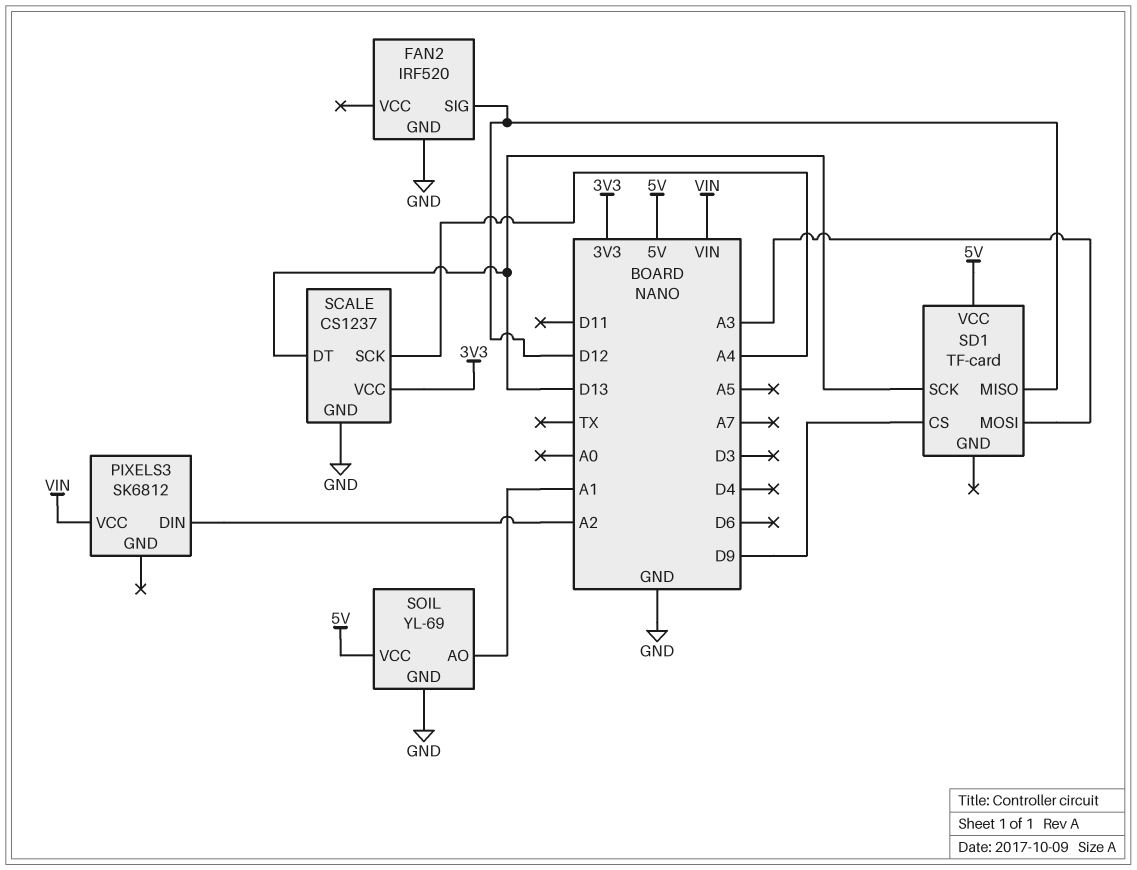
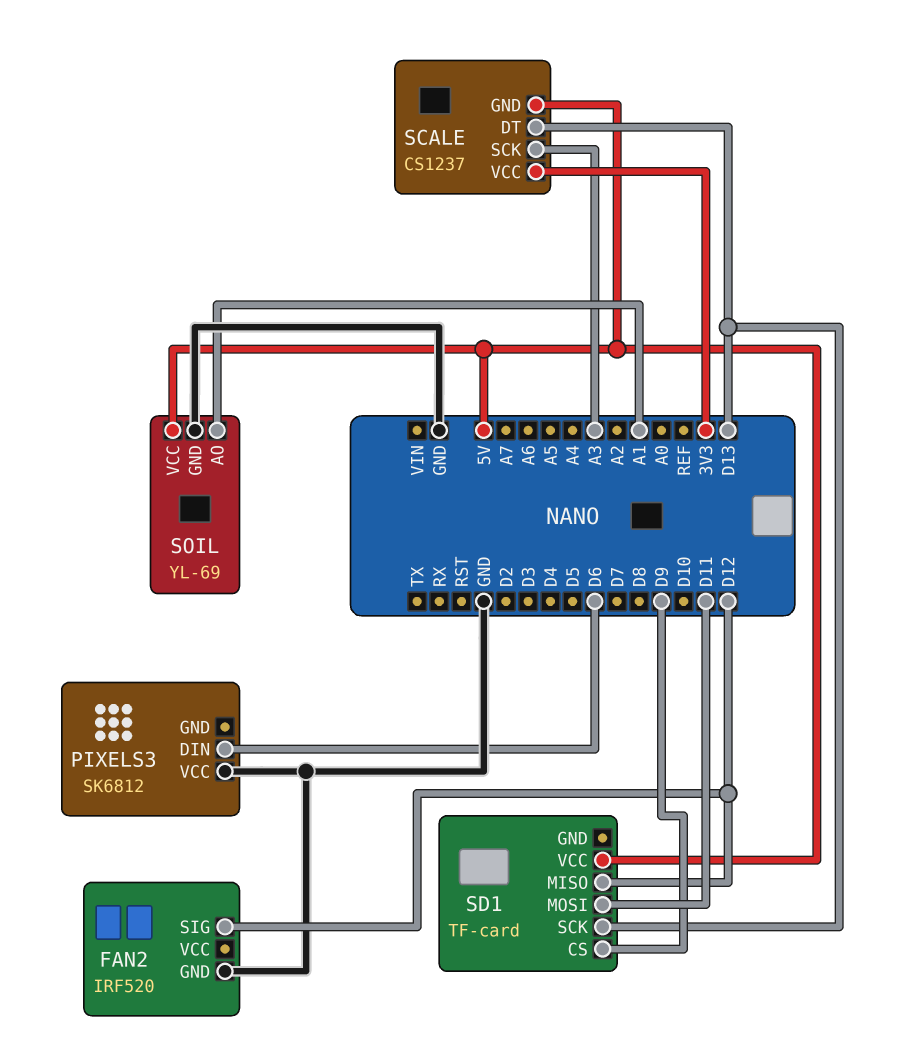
PIXELS3 pin DIN: A2 -> D6
PIXELS3 pin VCC: VIN -> GND
SCALE pin GND: GND -> 5V
SCALE pin SCK: A4 -> A3
SD1 pin MOSI: A3 -> D11

